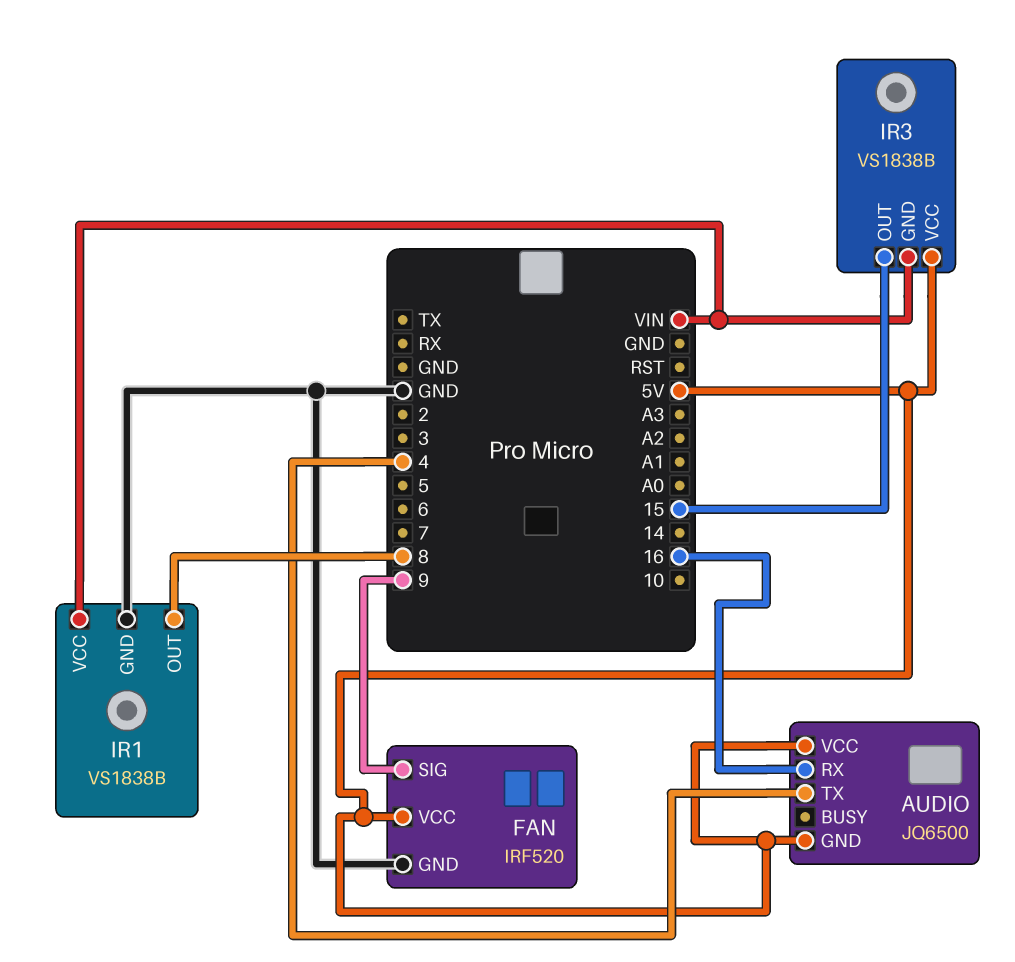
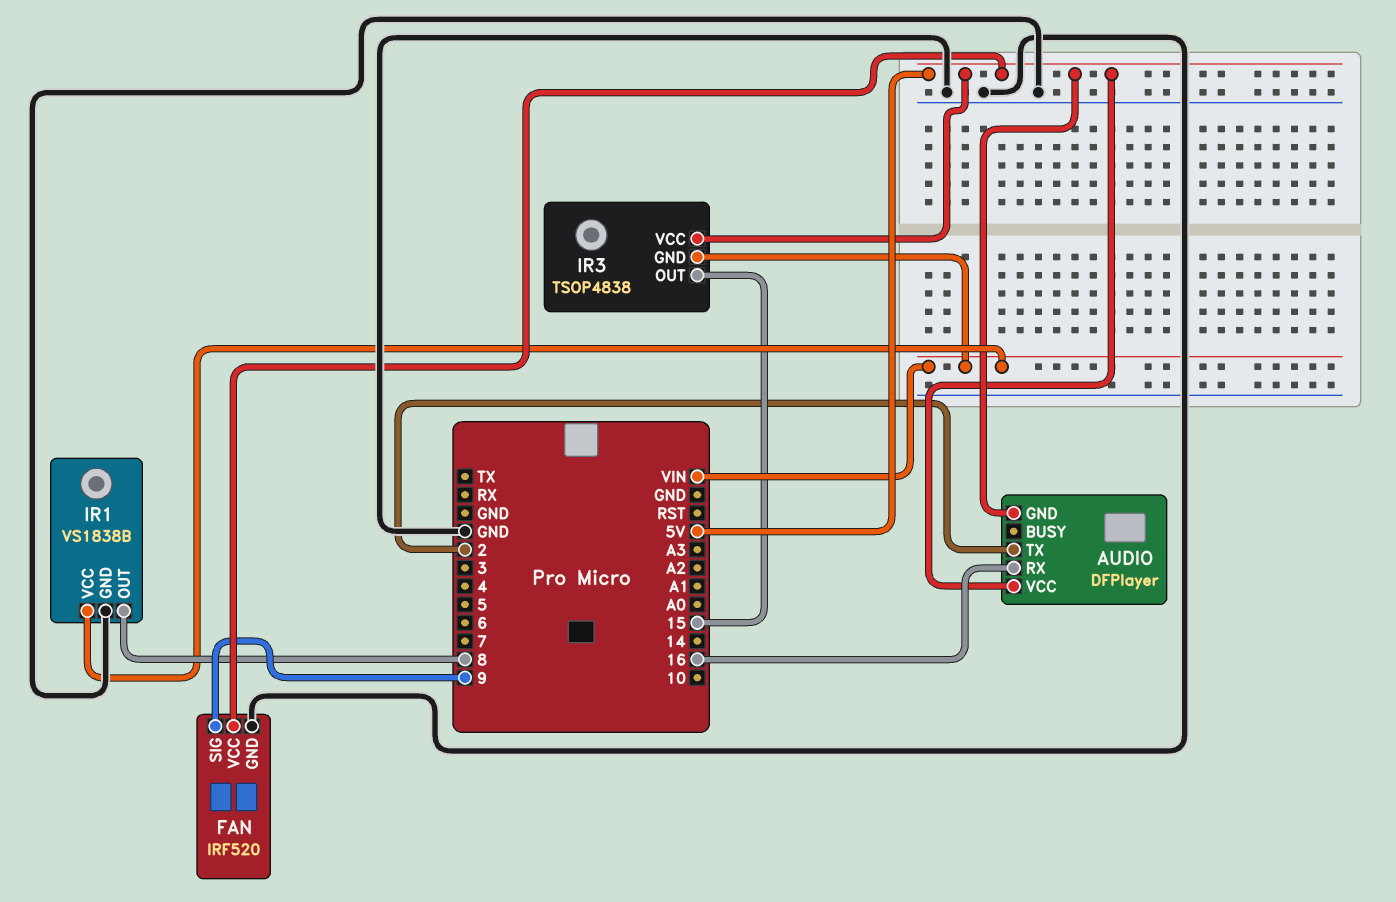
AUDIO: JQ6500 -> DFPlayer
AUDIO pin TX: 4 -> 2
IR3: VS1838B -> TSOP4838

